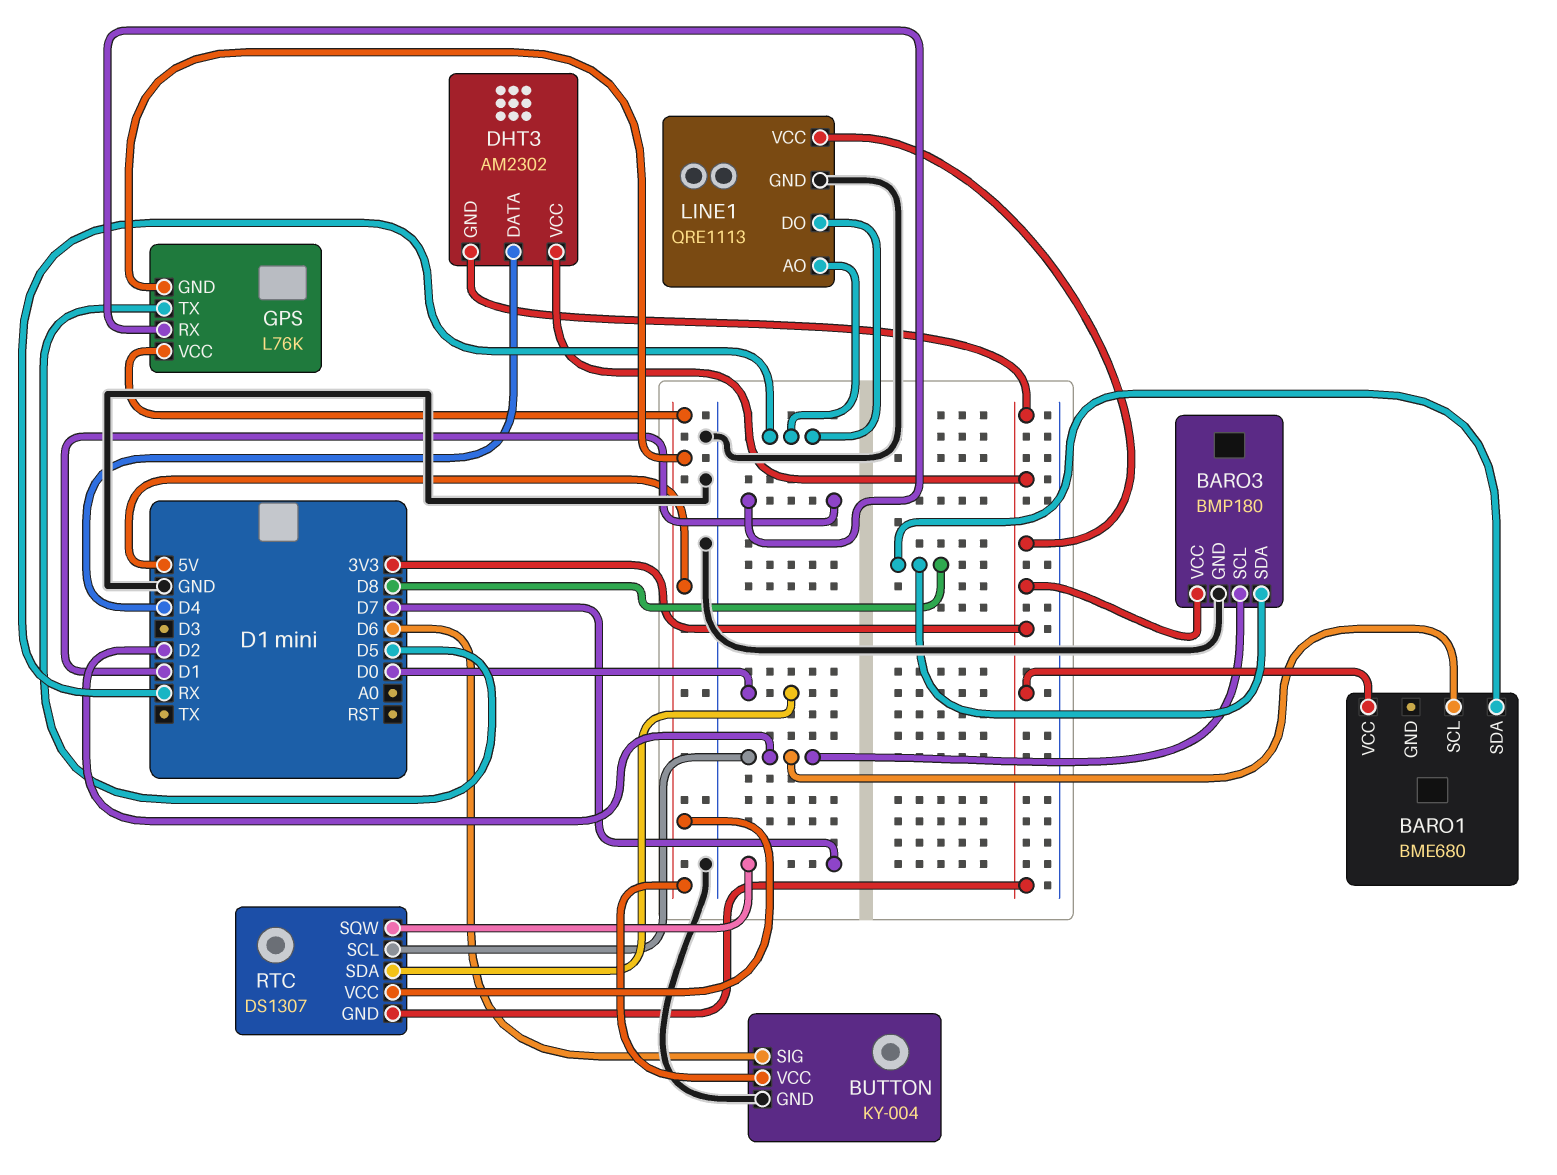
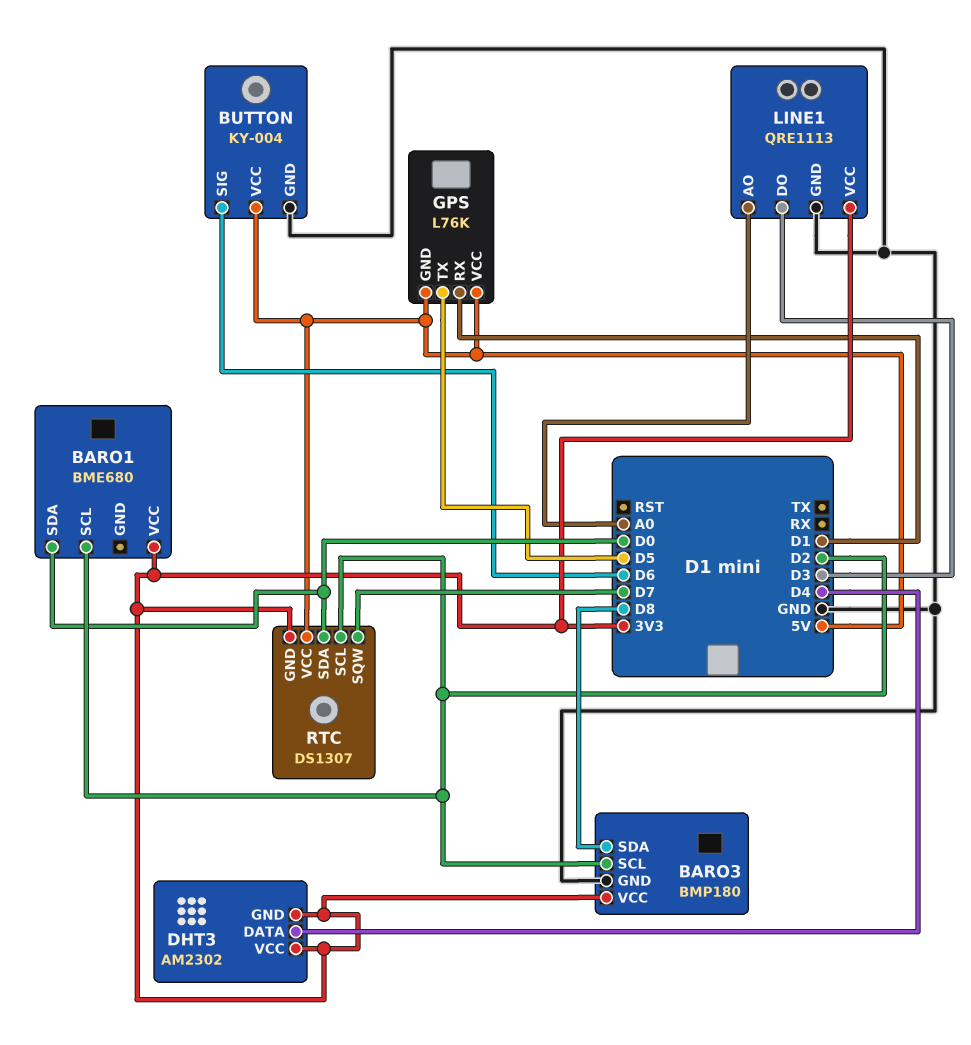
BARO1 pin SDA: D8 -> D0
LINE1 pin AO: RX -> A0
LINE1 pin DO: RX -> D3

